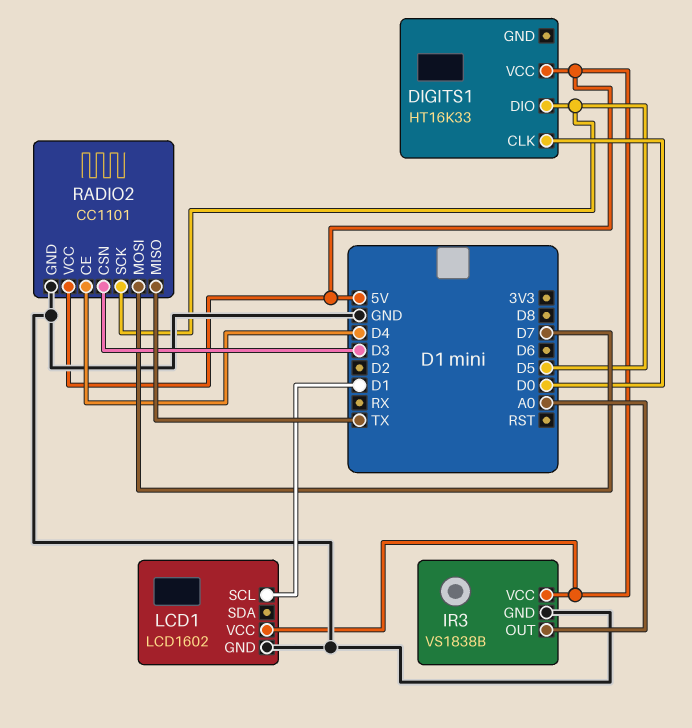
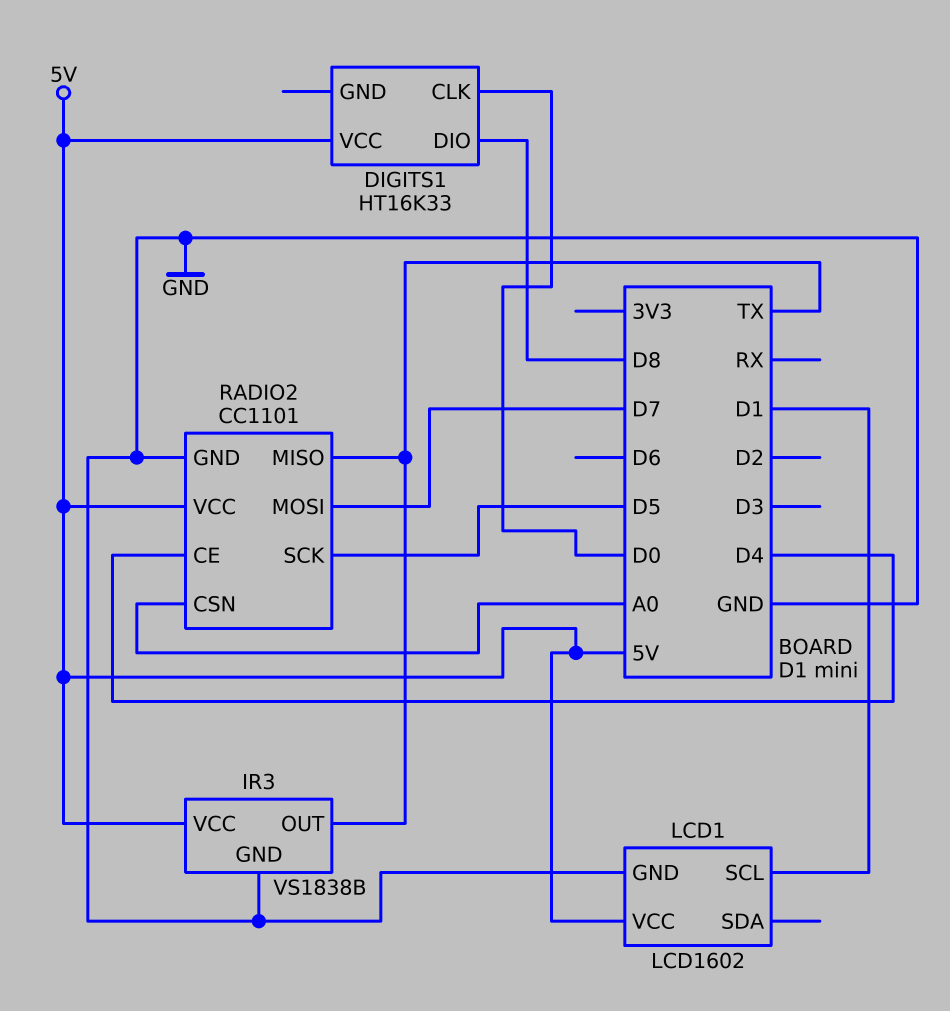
DIGITS1 pin DIO: D5 -> D8
IR3 pin OUT: A0 -> TX
RADIO2 pin CSN: D3 -> A0

